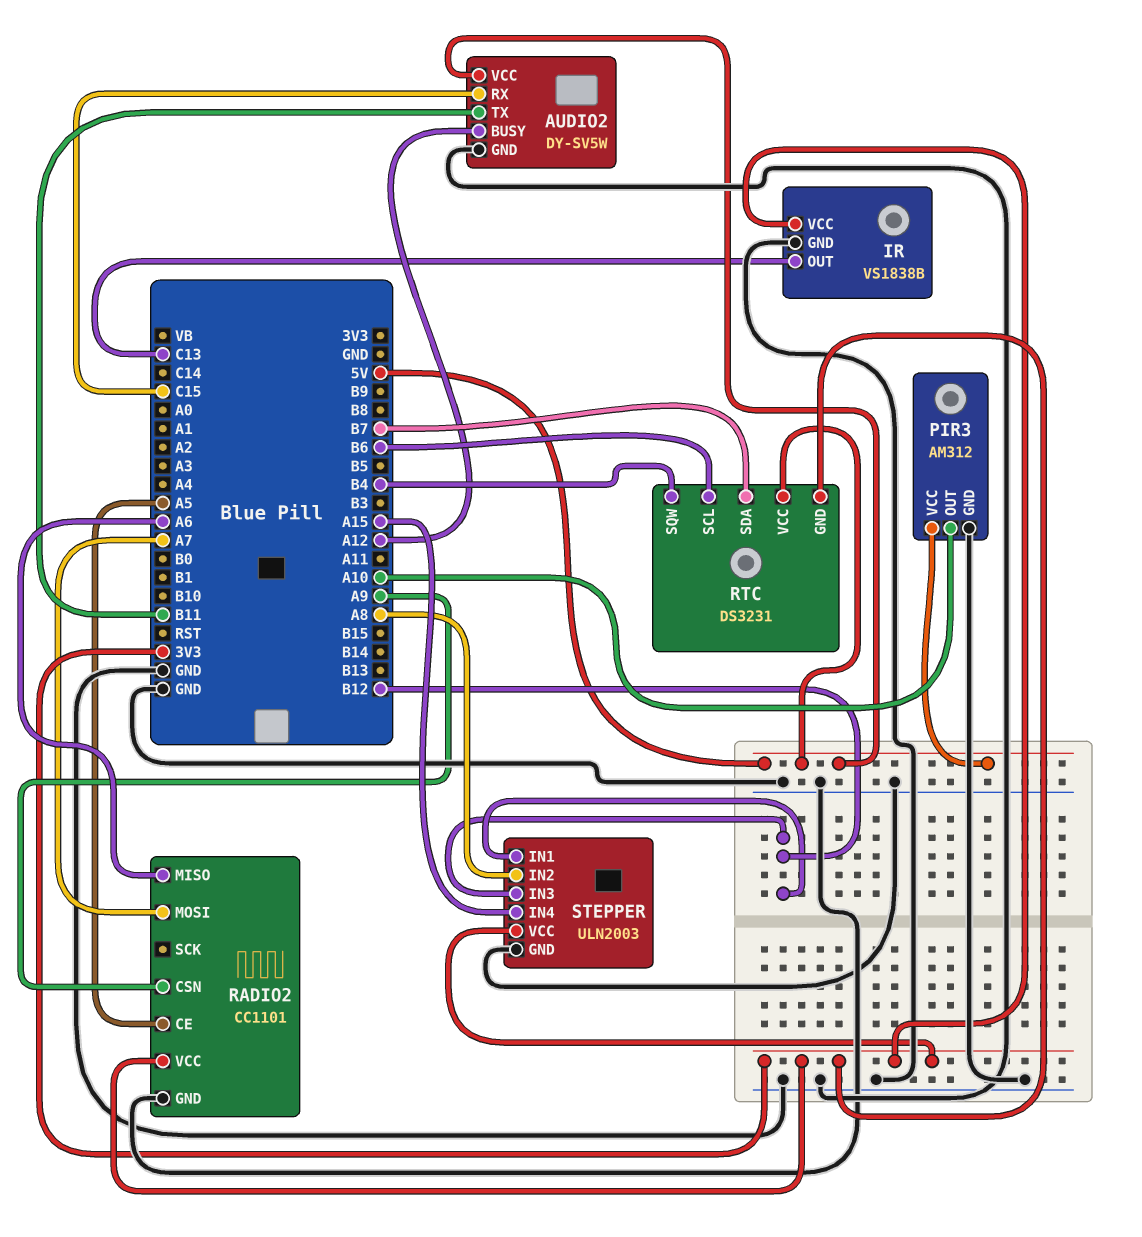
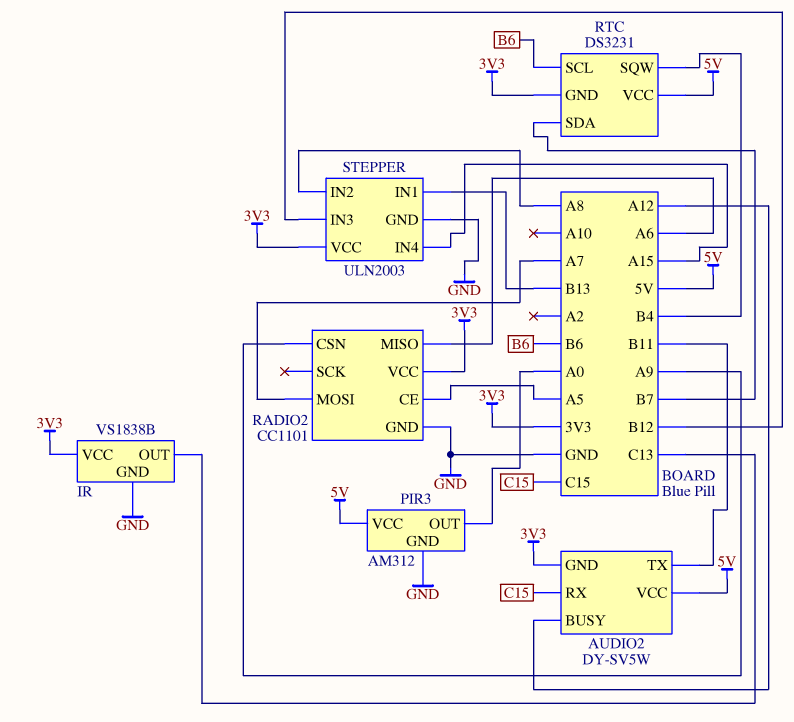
AUDIO2 pin GND: GND -> 3V3
PIR3 pin OUT: A10 -> A0
STEPPER pin IN1: B12 -> B13

